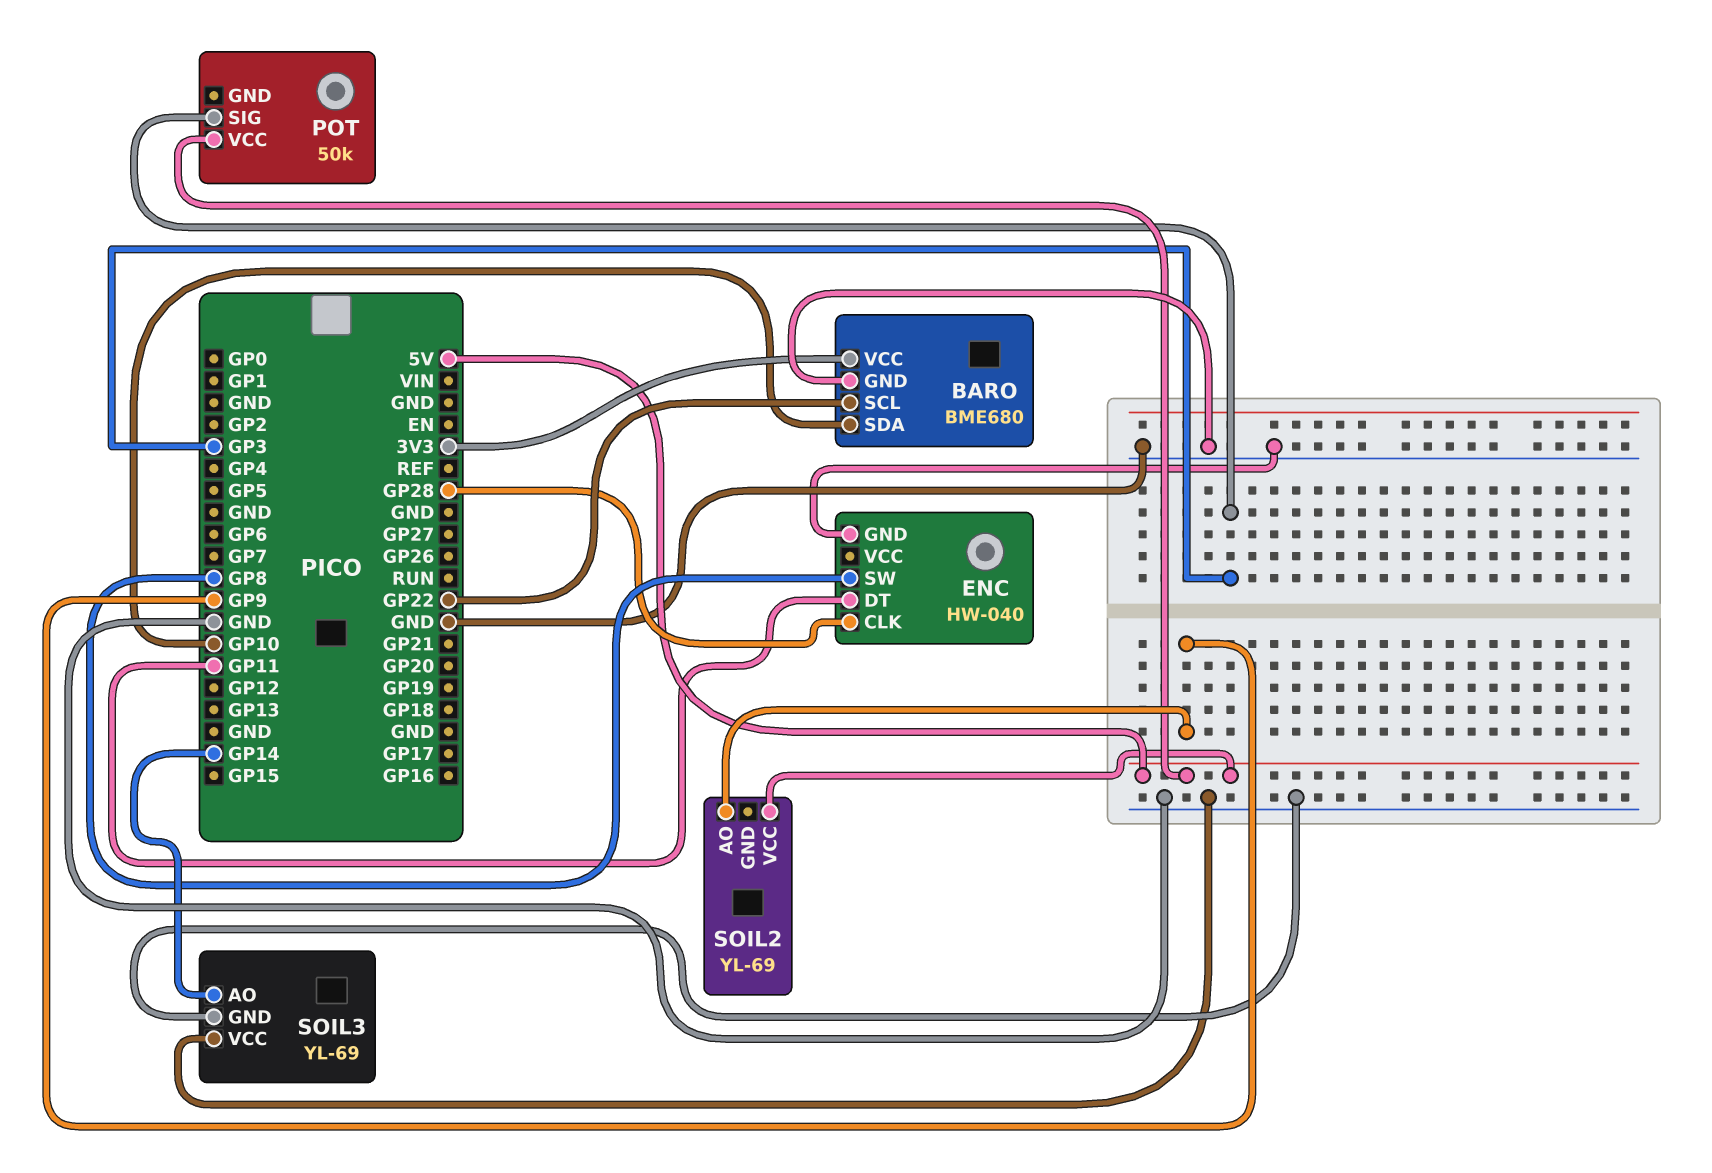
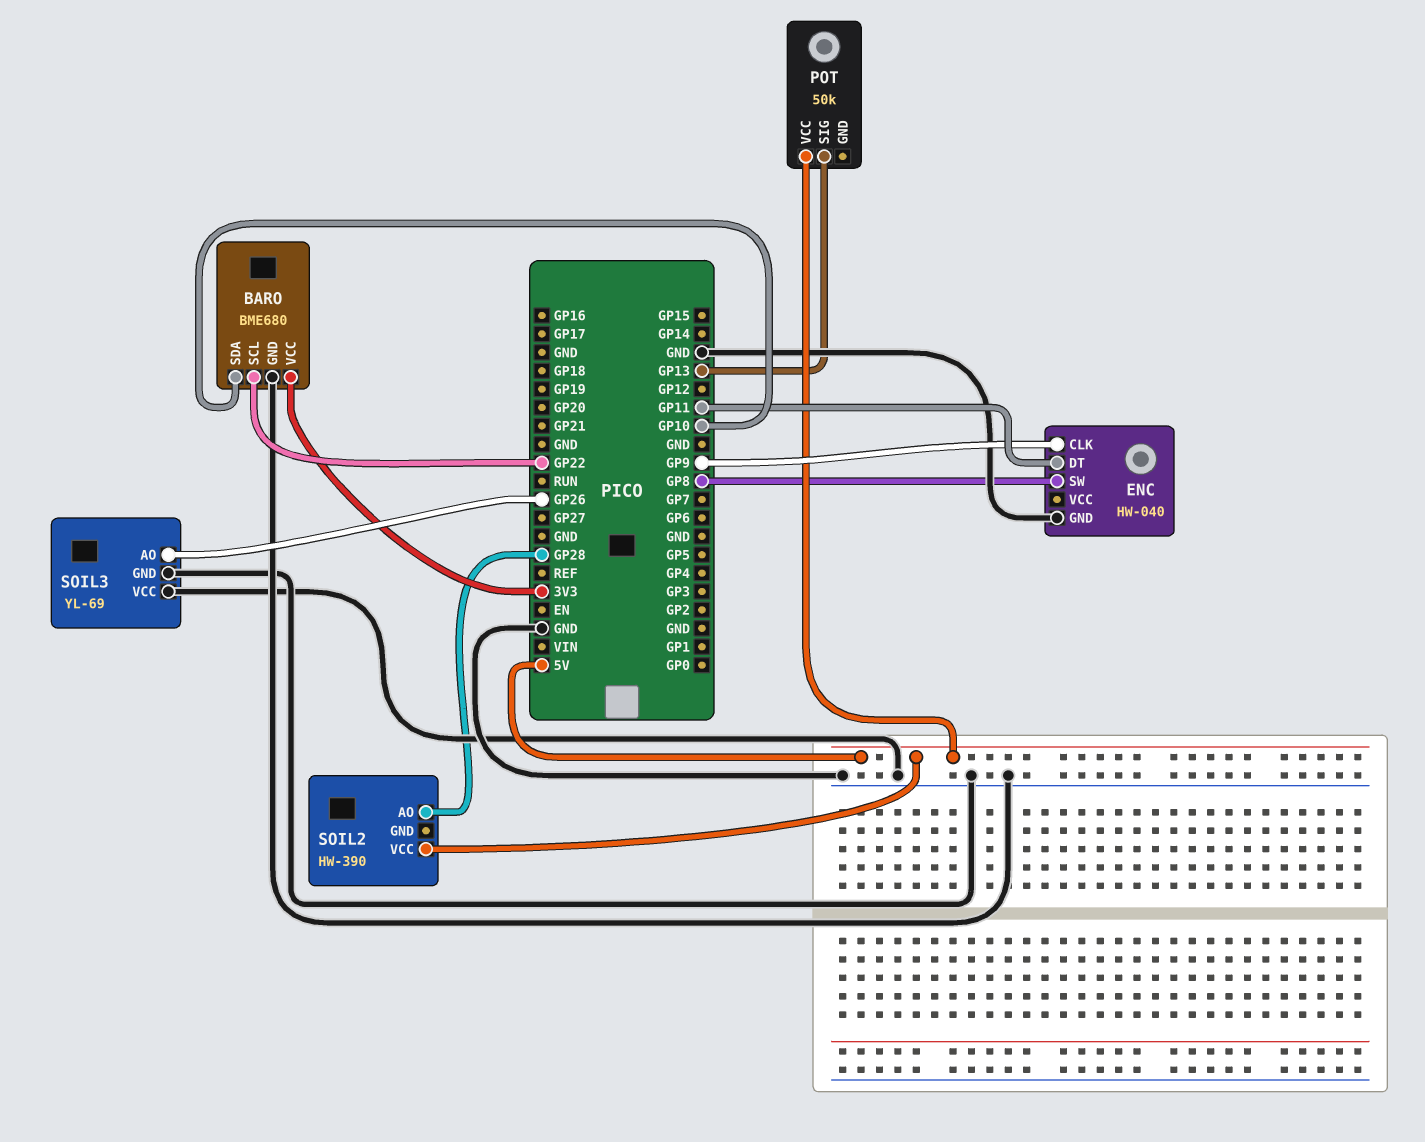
ENC pin CLK: GP28 -> GP9
POT pin SIG: GP3 -> GP13
SOIL2: YL-69 -> HW-390
SOIL2 pin AO: GP9 -> GP28
SOIL3 pin AO: GP14 -> GP26

